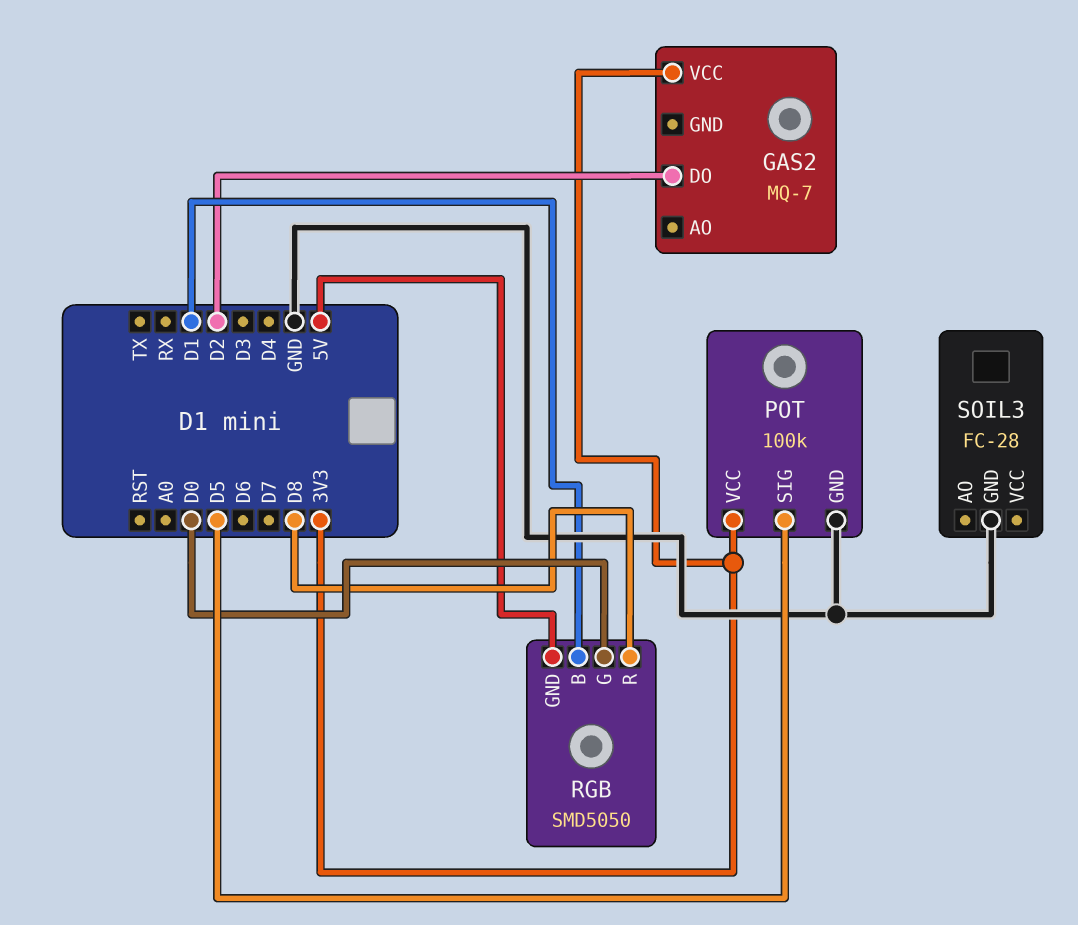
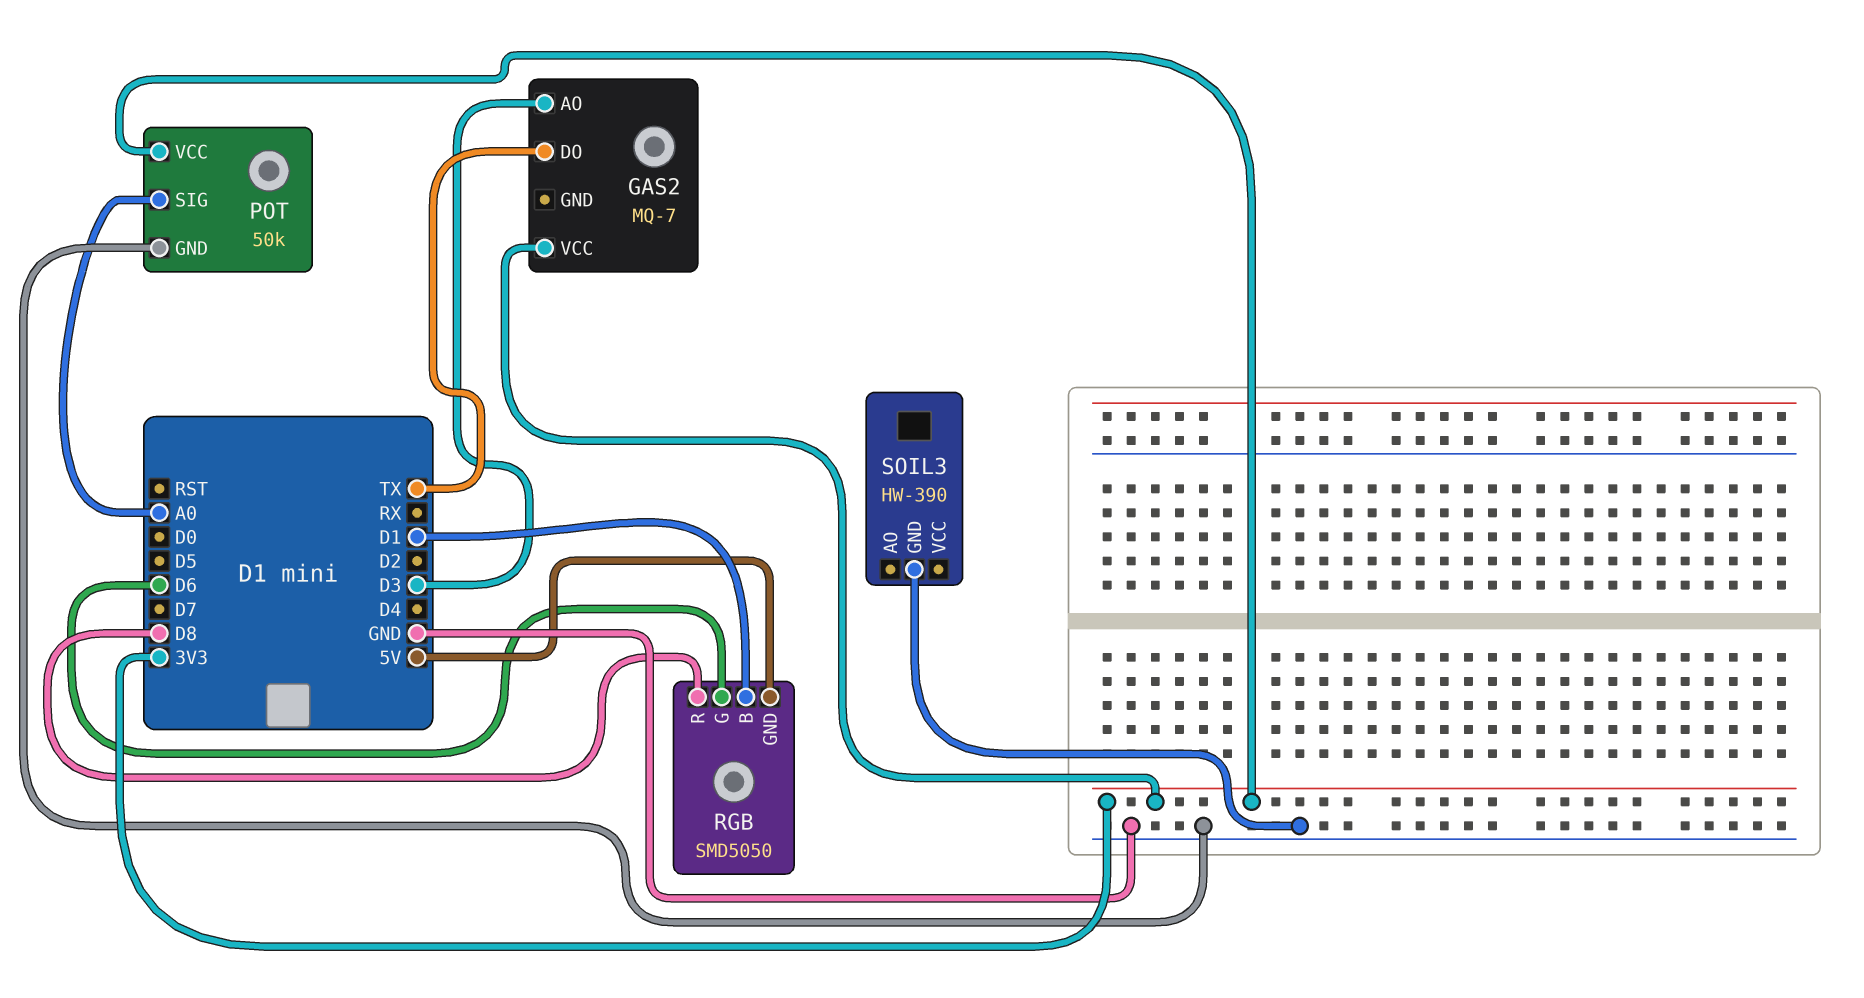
GAS2 pin AO: none -> D3
GAS2 pin DO: D2 -> TX
POT: 100k -> 50k
POT pin SIG: D5 -> A0
RGB pin G: D0 -> D6
SOIL3: FC-28 -> HW-390

